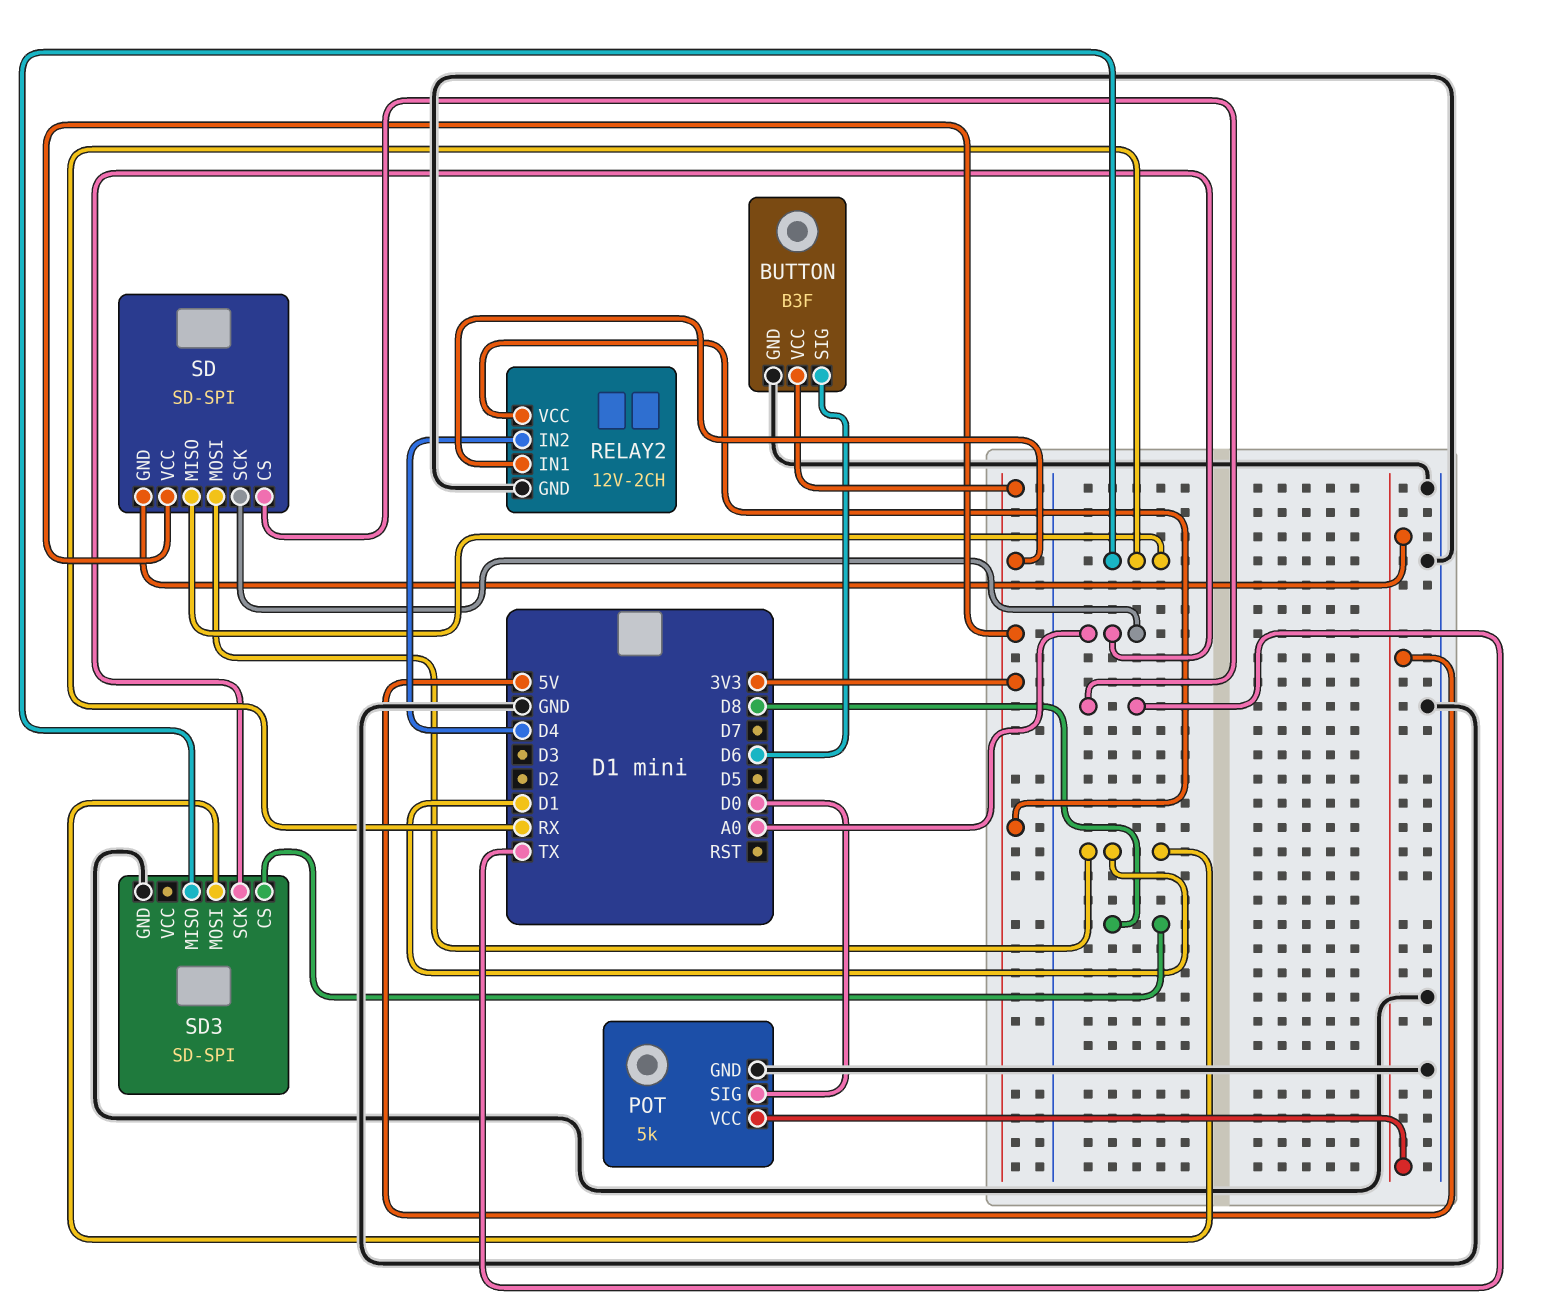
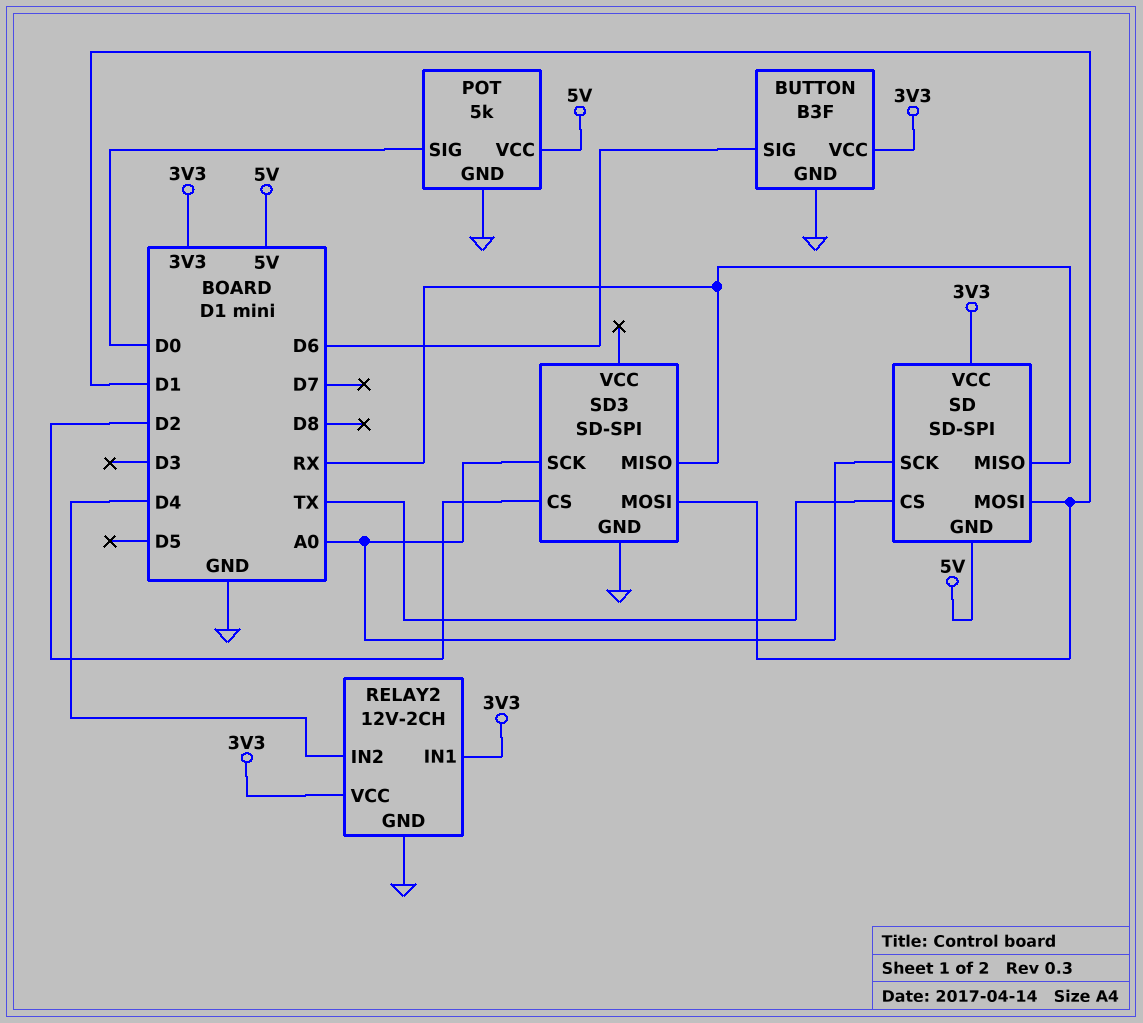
SD3 pin CS: D8 -> D2

